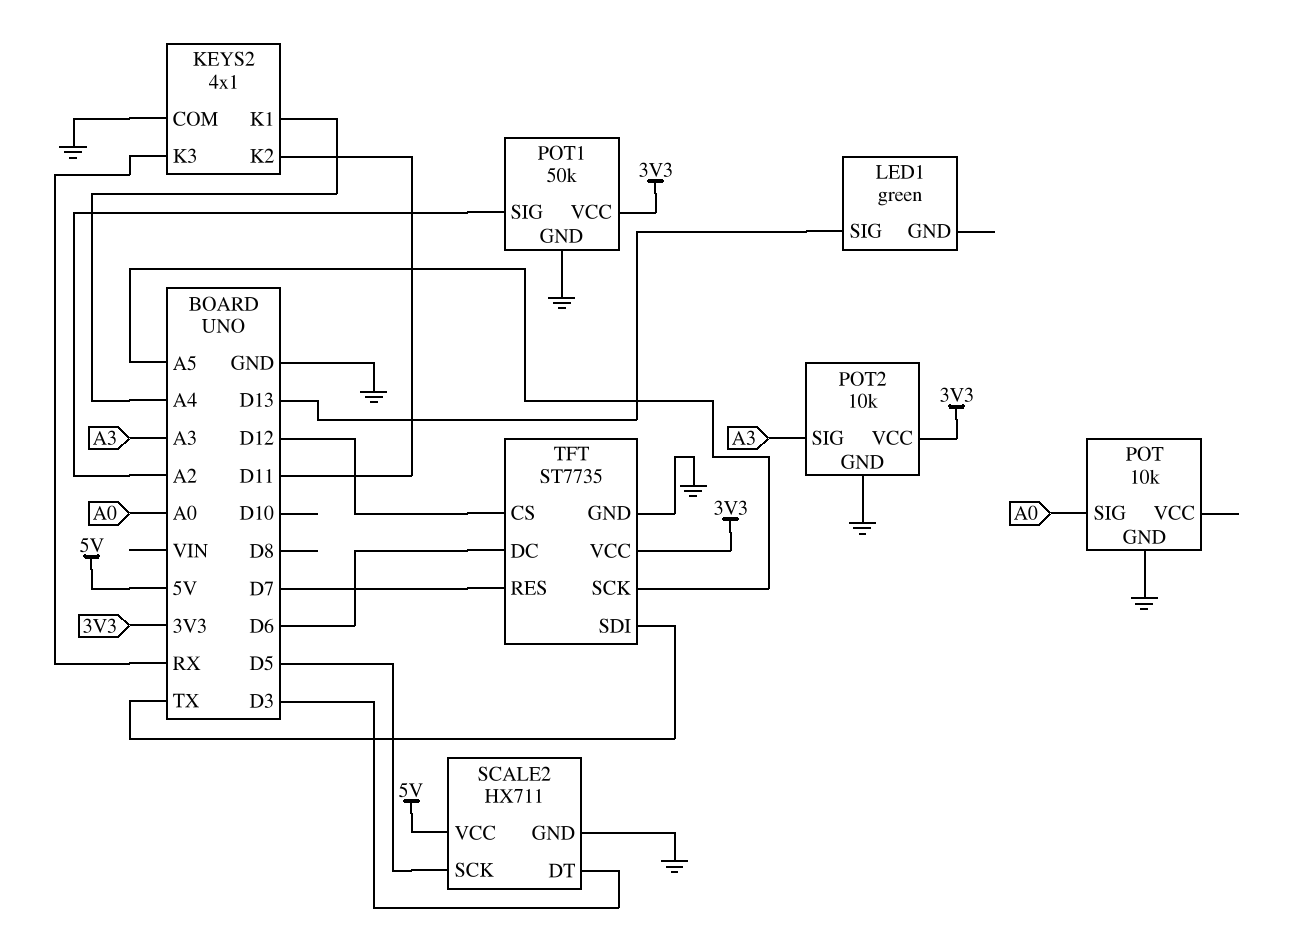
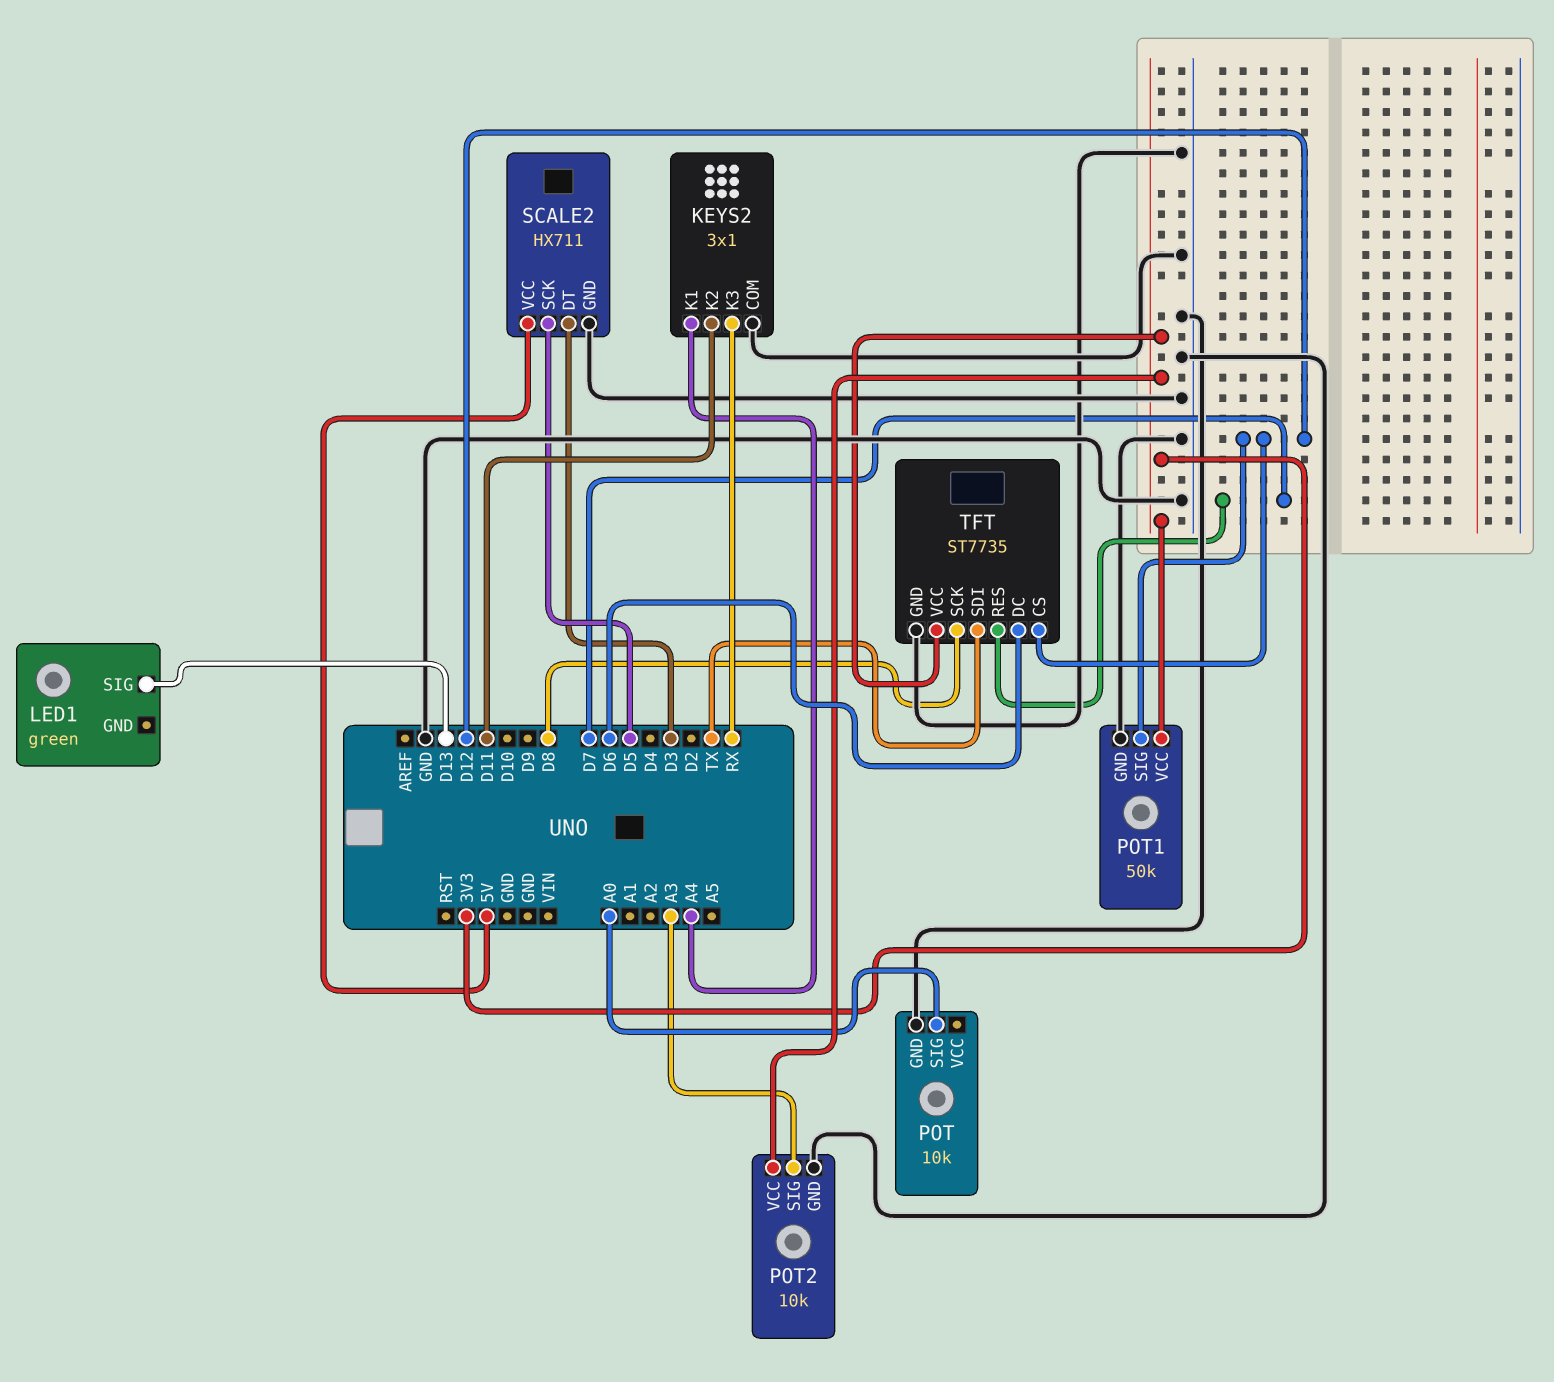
KEYS2: 4x1 -> 3x1
POT1 pin SIG: A2 -> D12
TFT pin SCK: A5 -> D8

